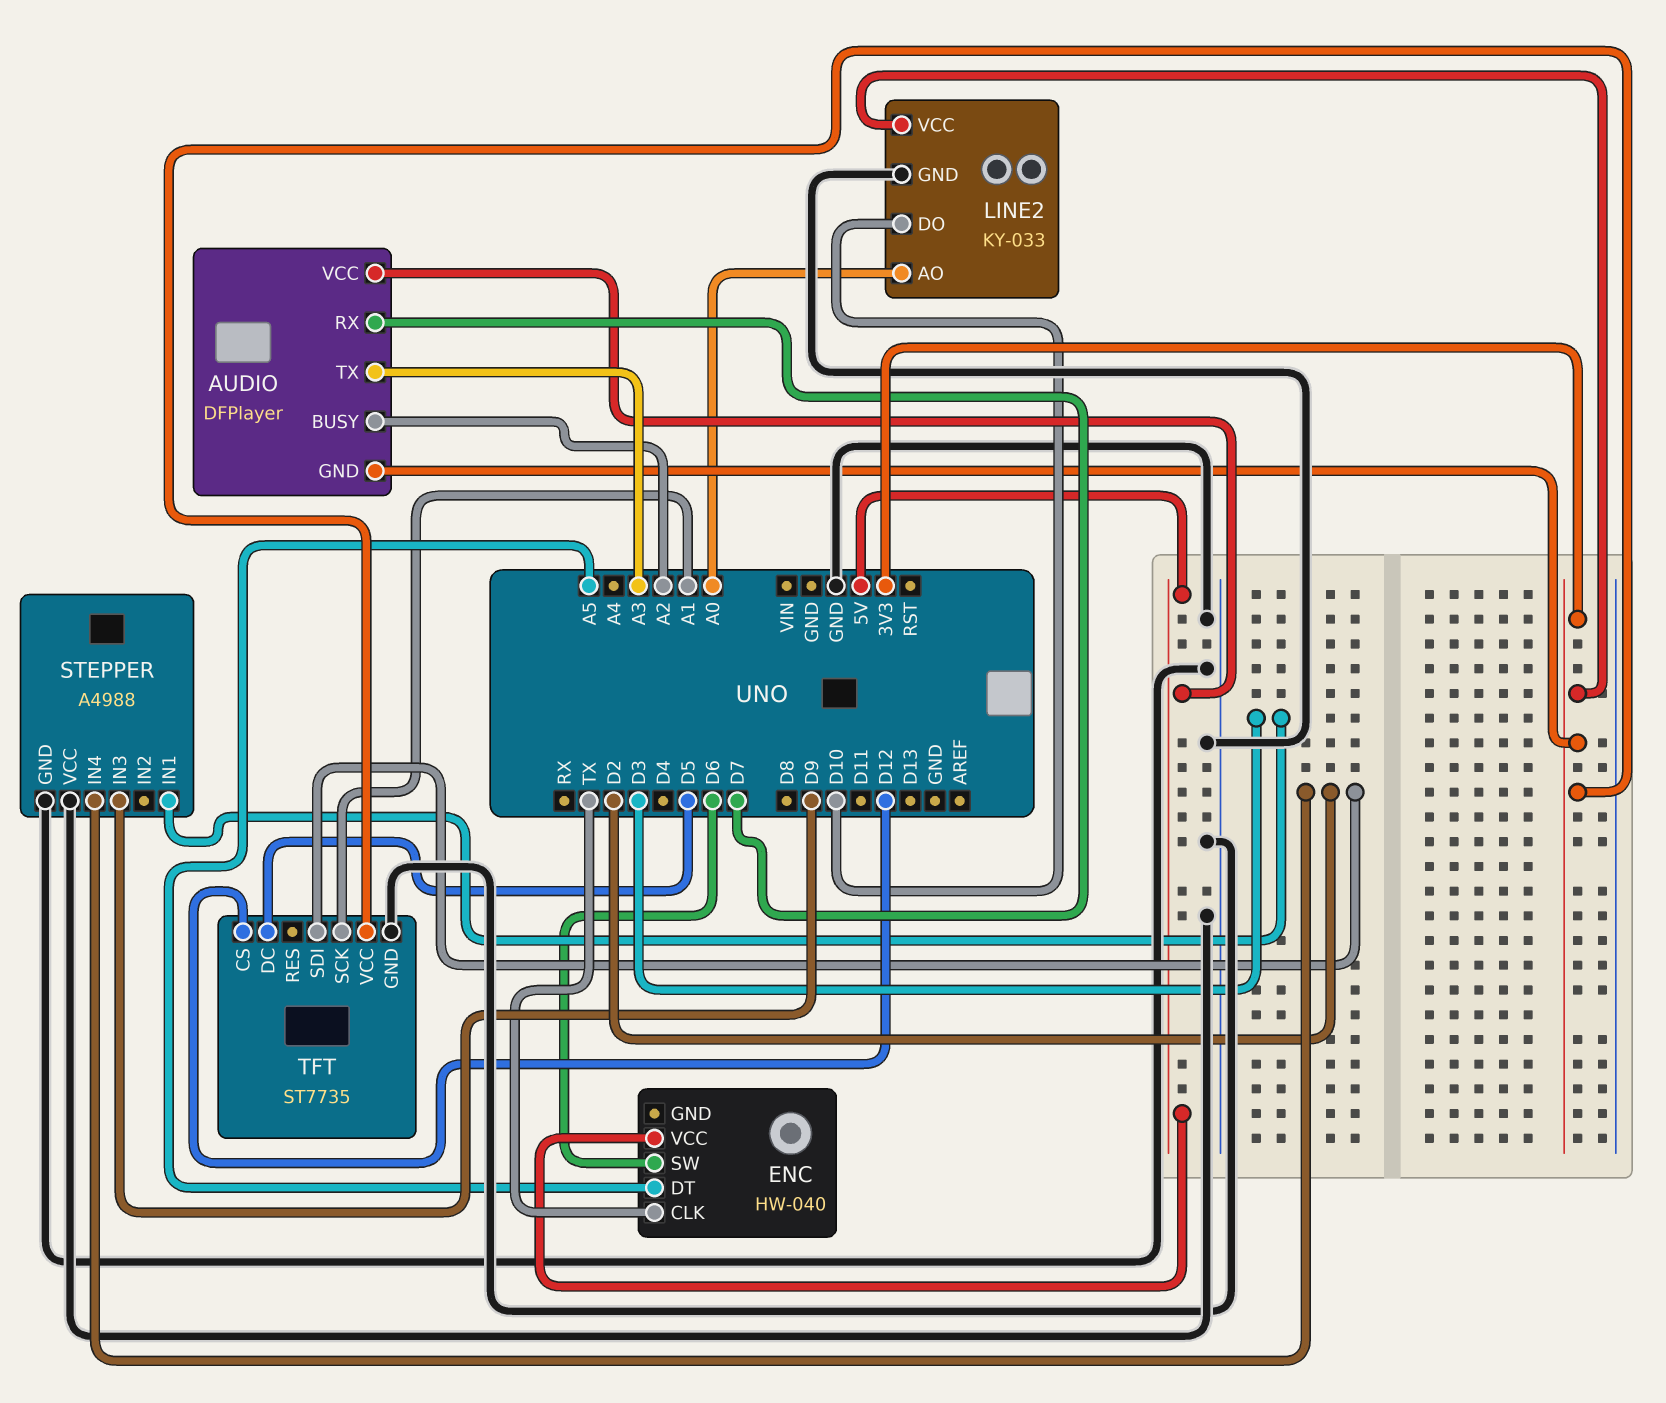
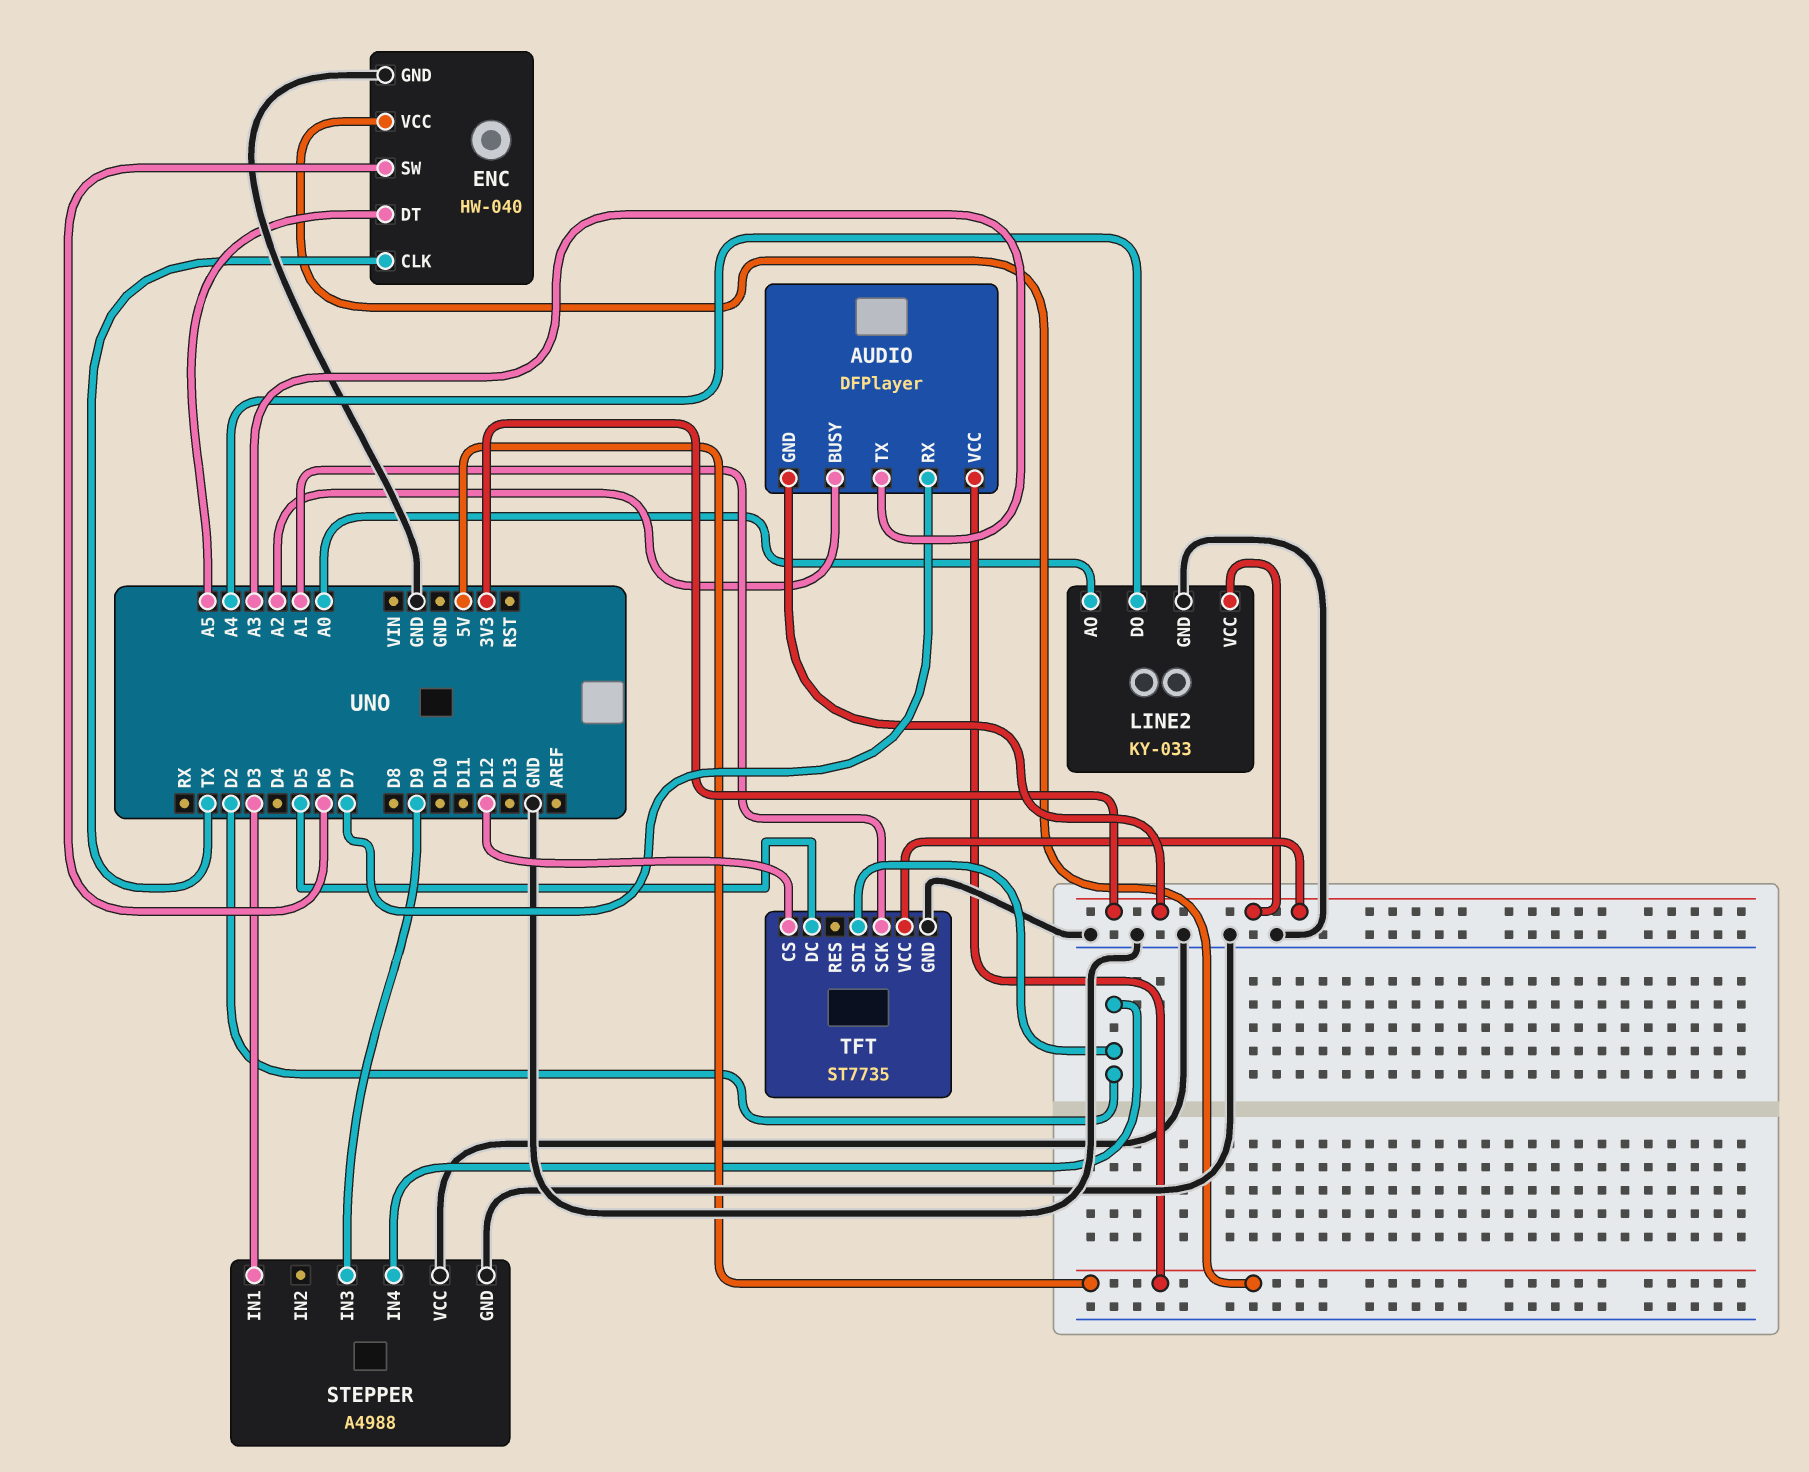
ENC pin GND: none -> GND
LINE2 pin DO: D10 -> A4

